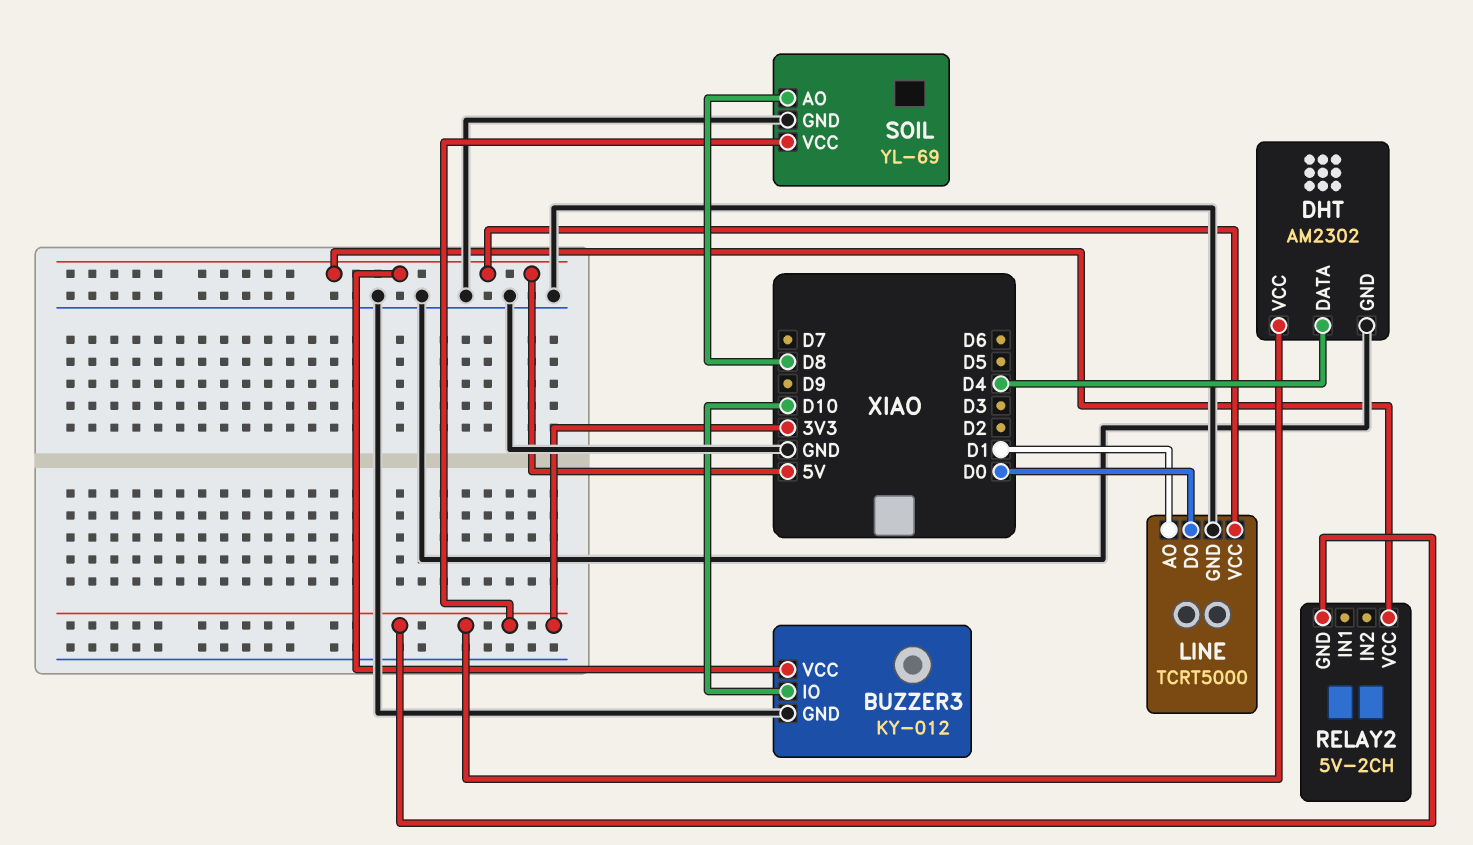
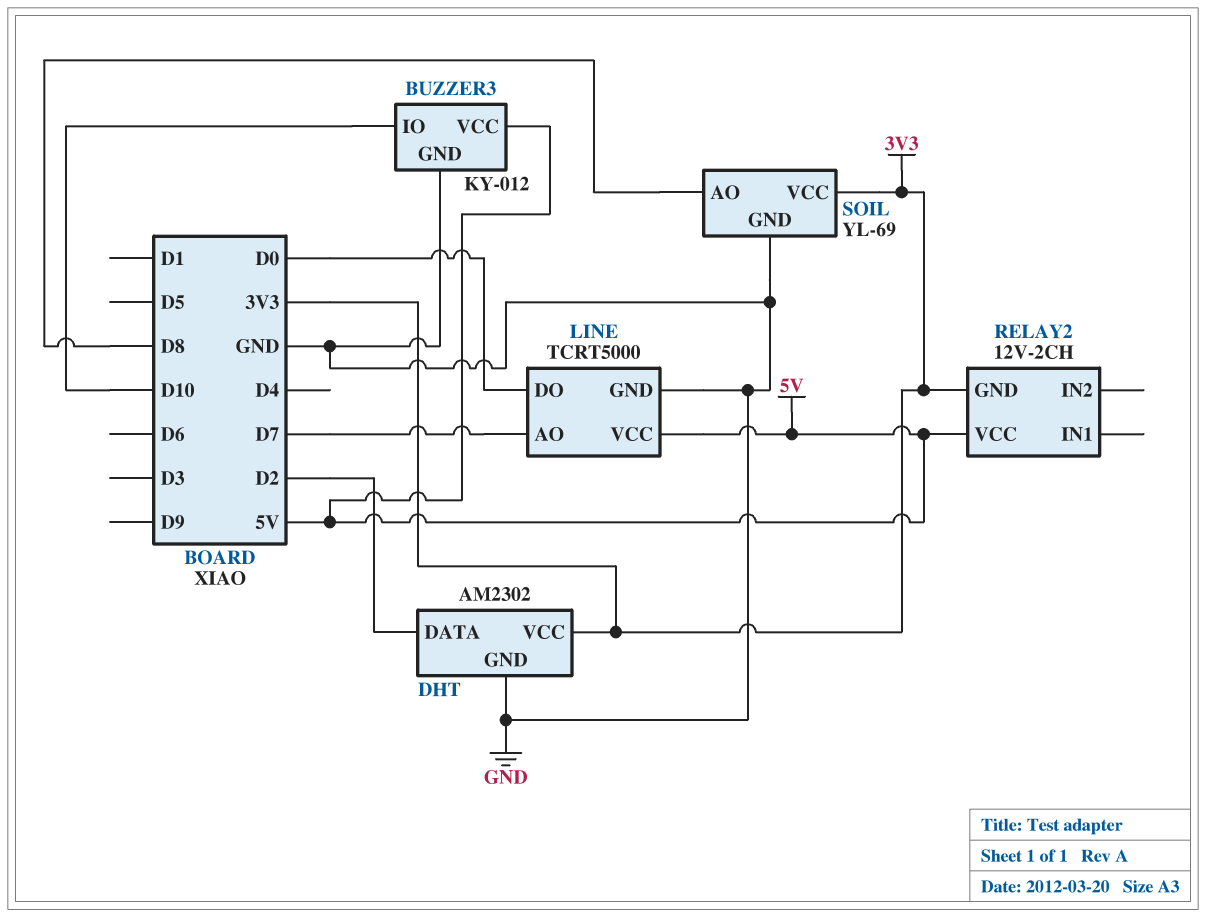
DHT pin DATA: D4 -> D2
LINE pin AO: D1 -> D7
RELAY2: 5V-2CH -> 12V-2CH

